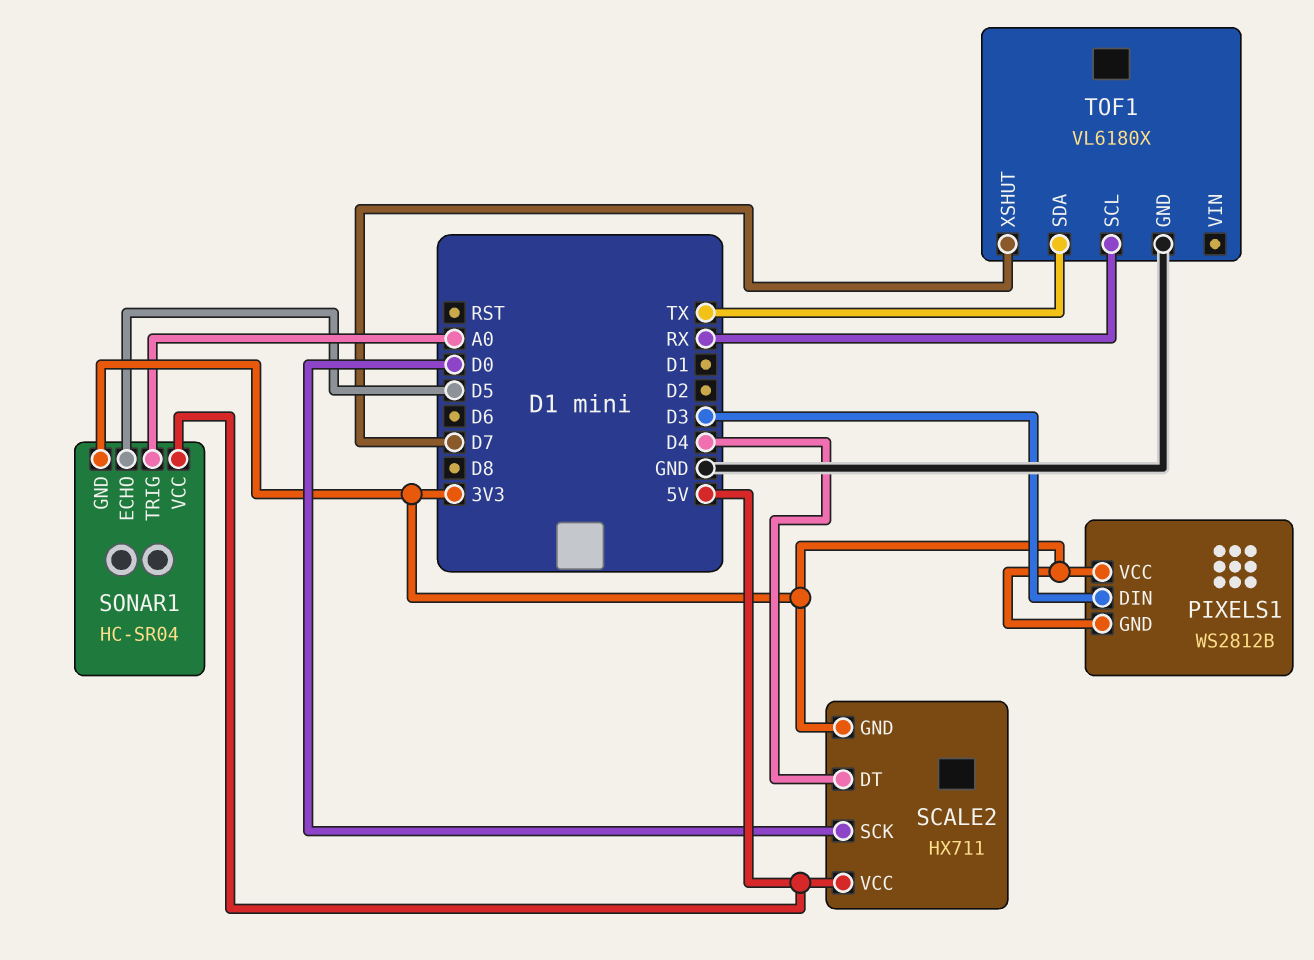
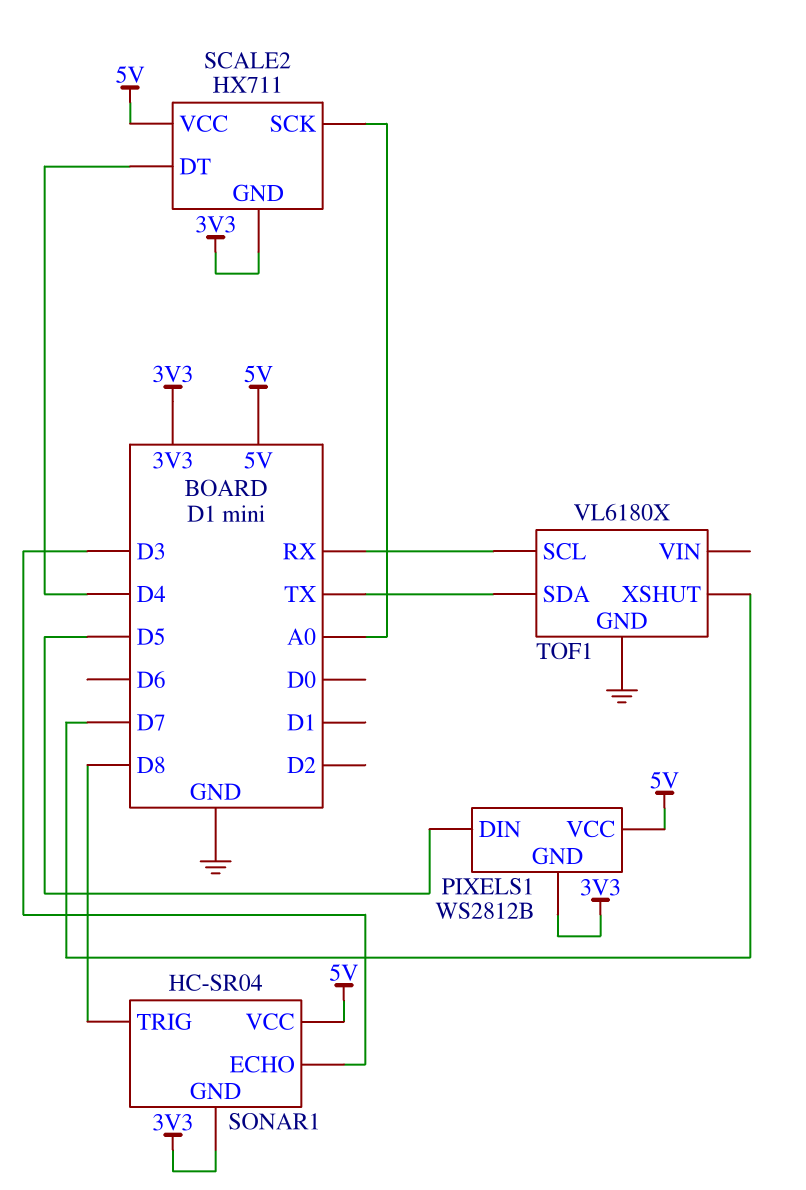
PIXELS1 pin DIN: D3 -> D5
PIXELS1 pin VCC: 3V3 -> 5V
SCALE2 pin SCK: D0 -> A0
SONAR1 pin ECHO: D5 -> D3
SONAR1 pin TRIG: A0 -> D8

